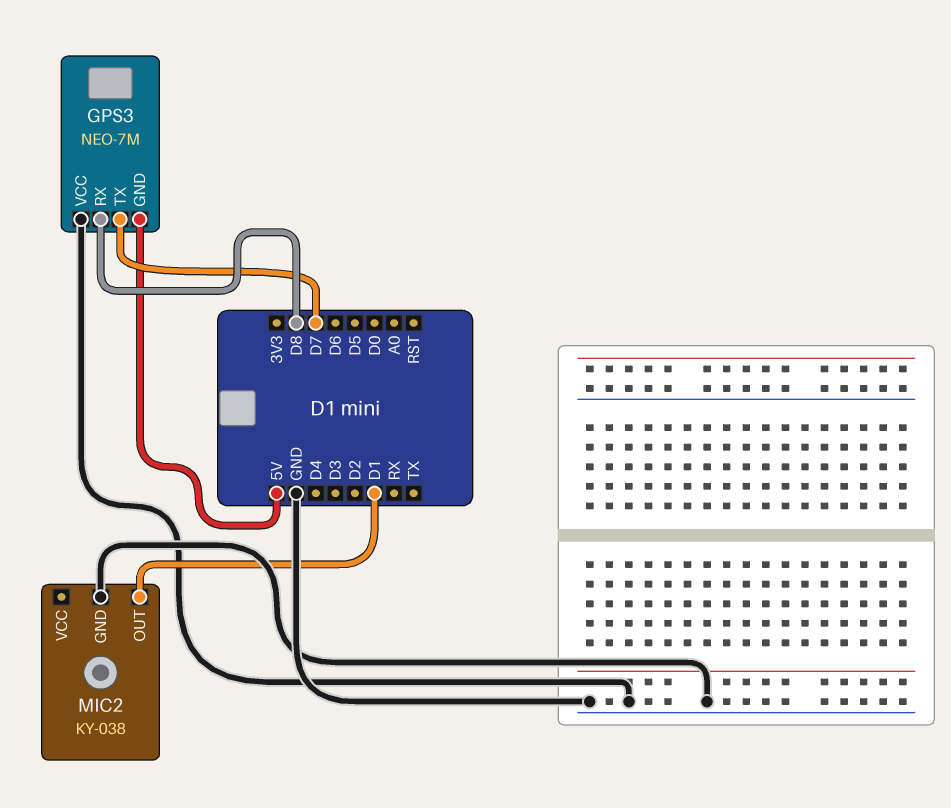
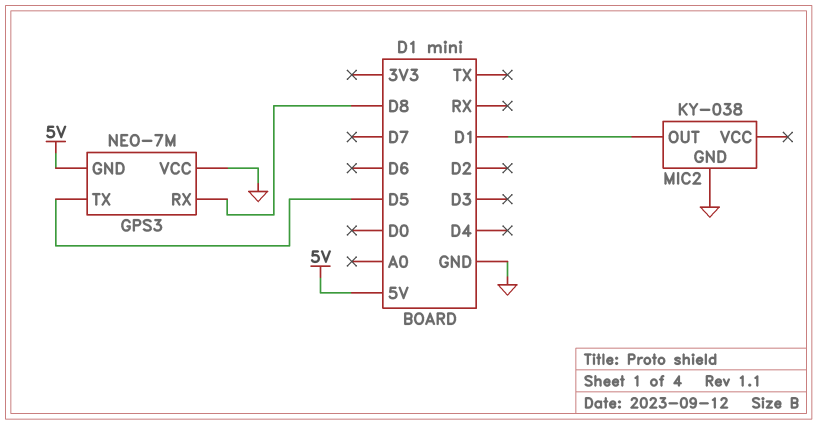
GPS3 pin TX: D7 -> D5

